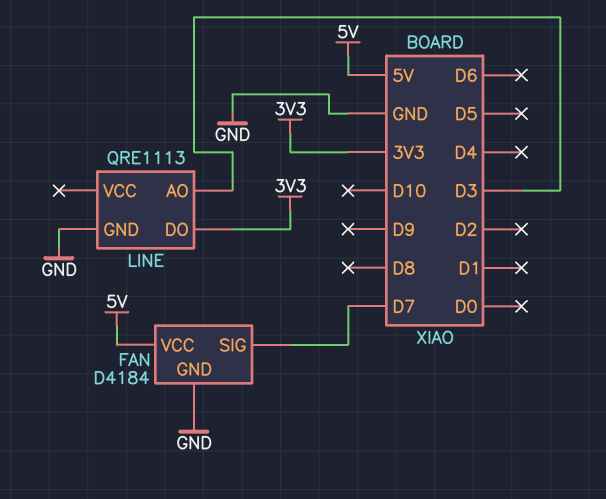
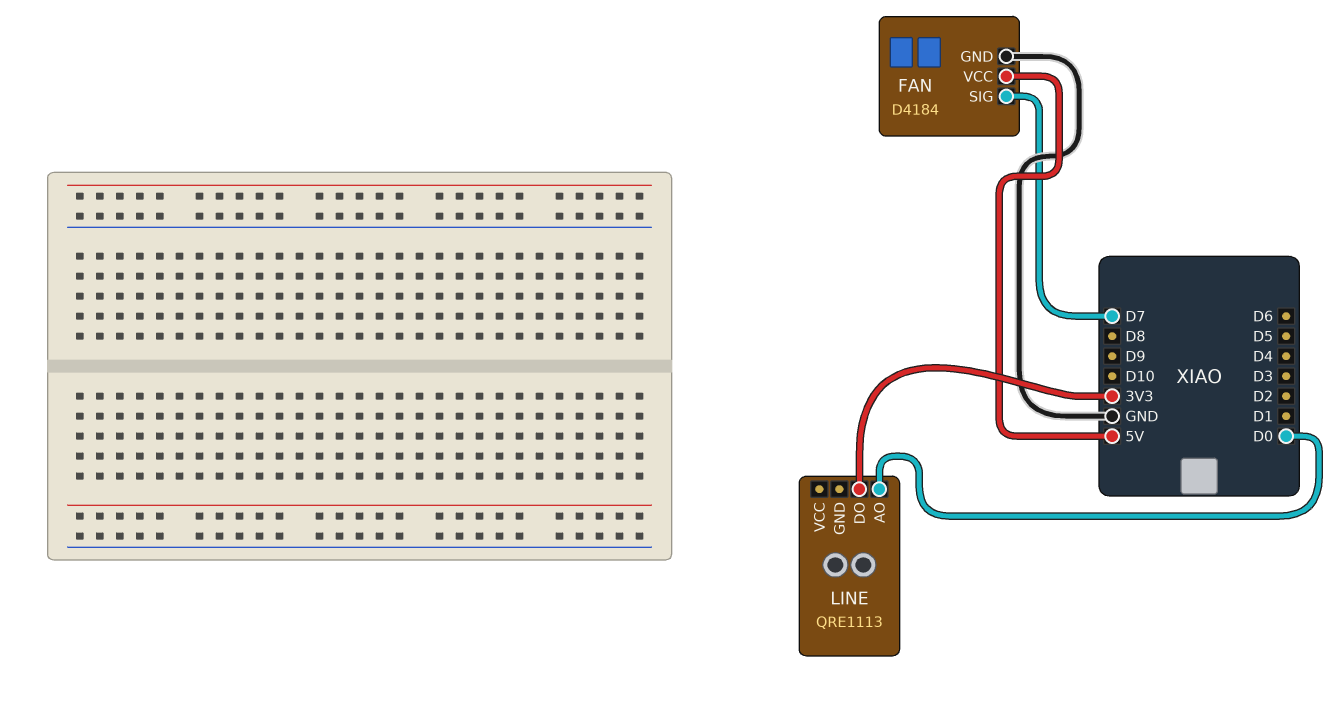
LINE pin AO: D3 -> D0
LINE pin GND: GND -> none

